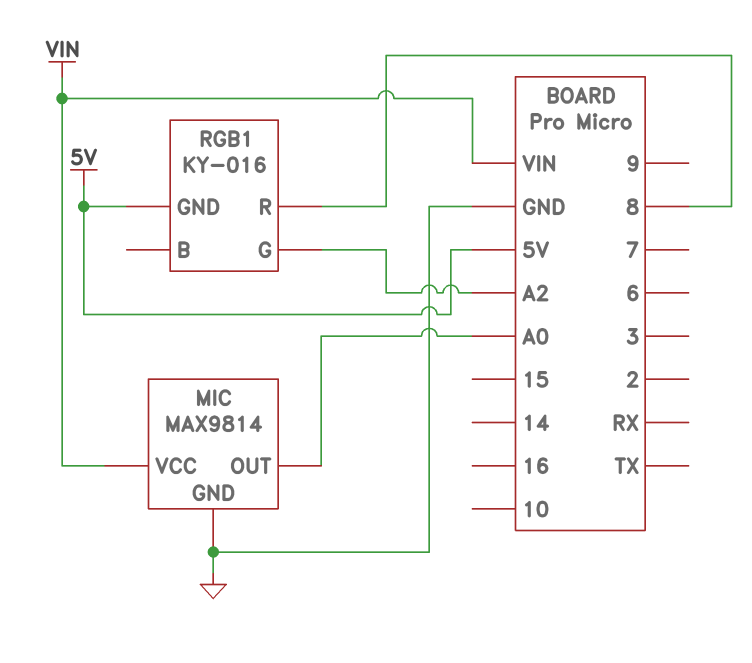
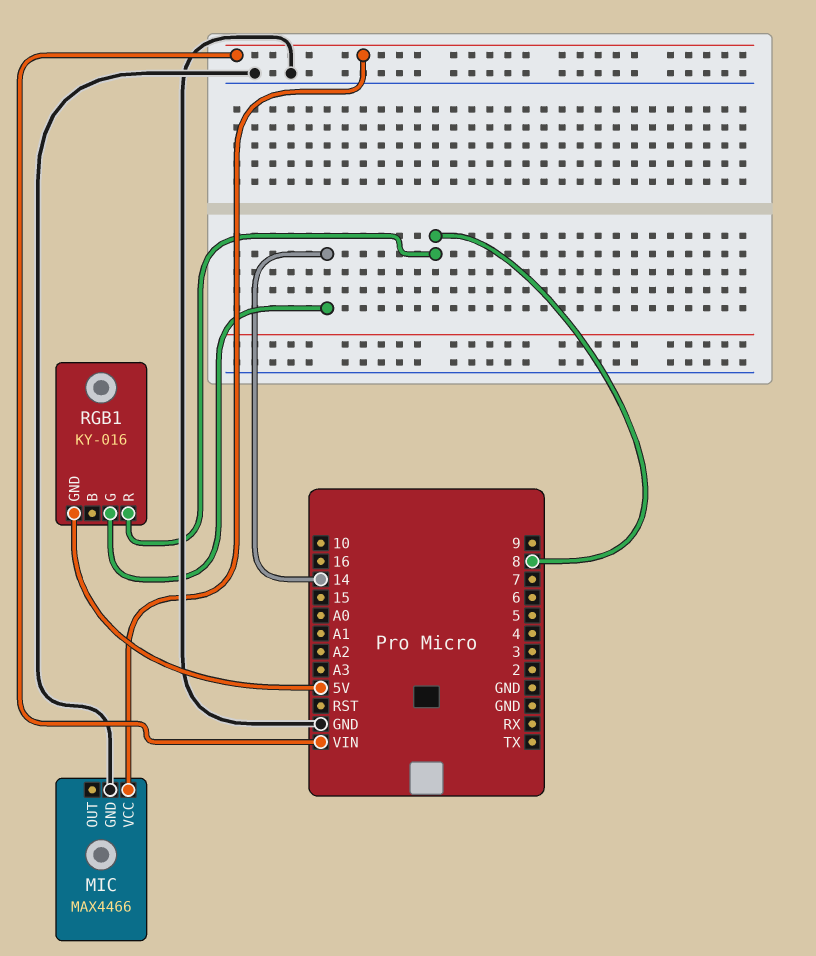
MIC: MAX9814 -> MAX4466
MIC pin OUT: A0 -> none
RGB1 pin G: A2 -> 14

